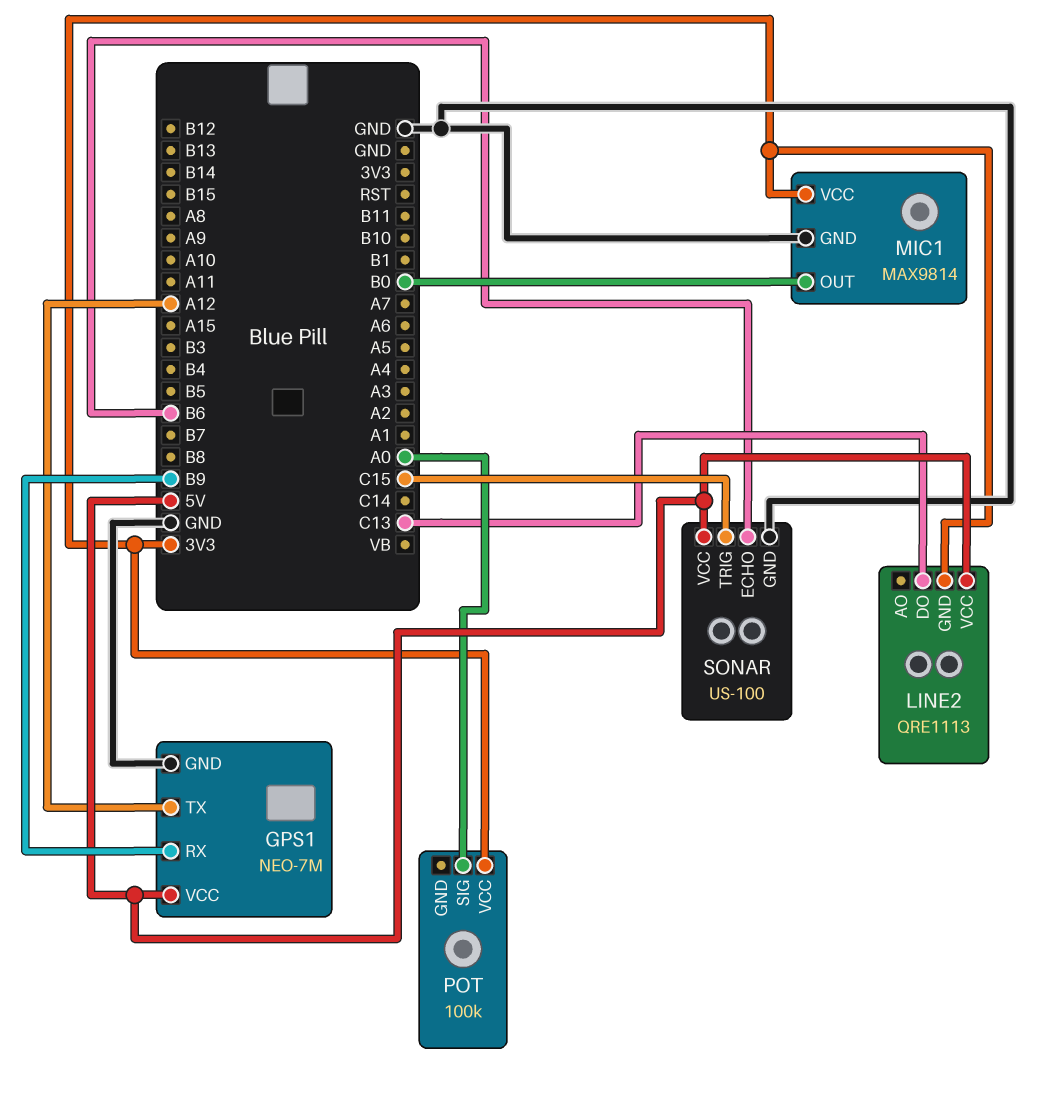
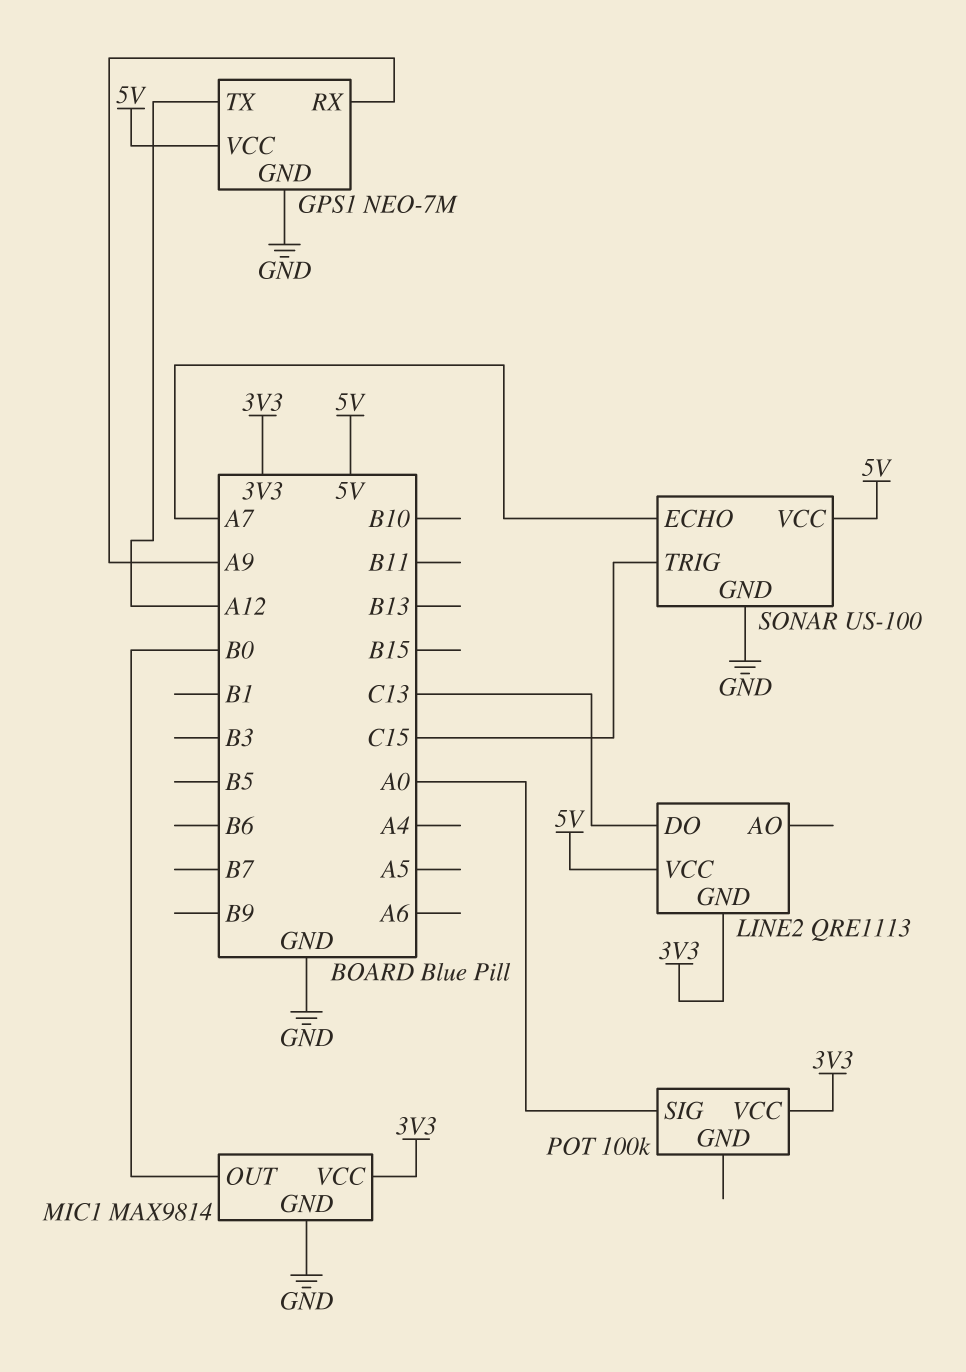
GPS1 pin RX: B9 -> A9
SONAR pin ECHO: B6 -> A7

